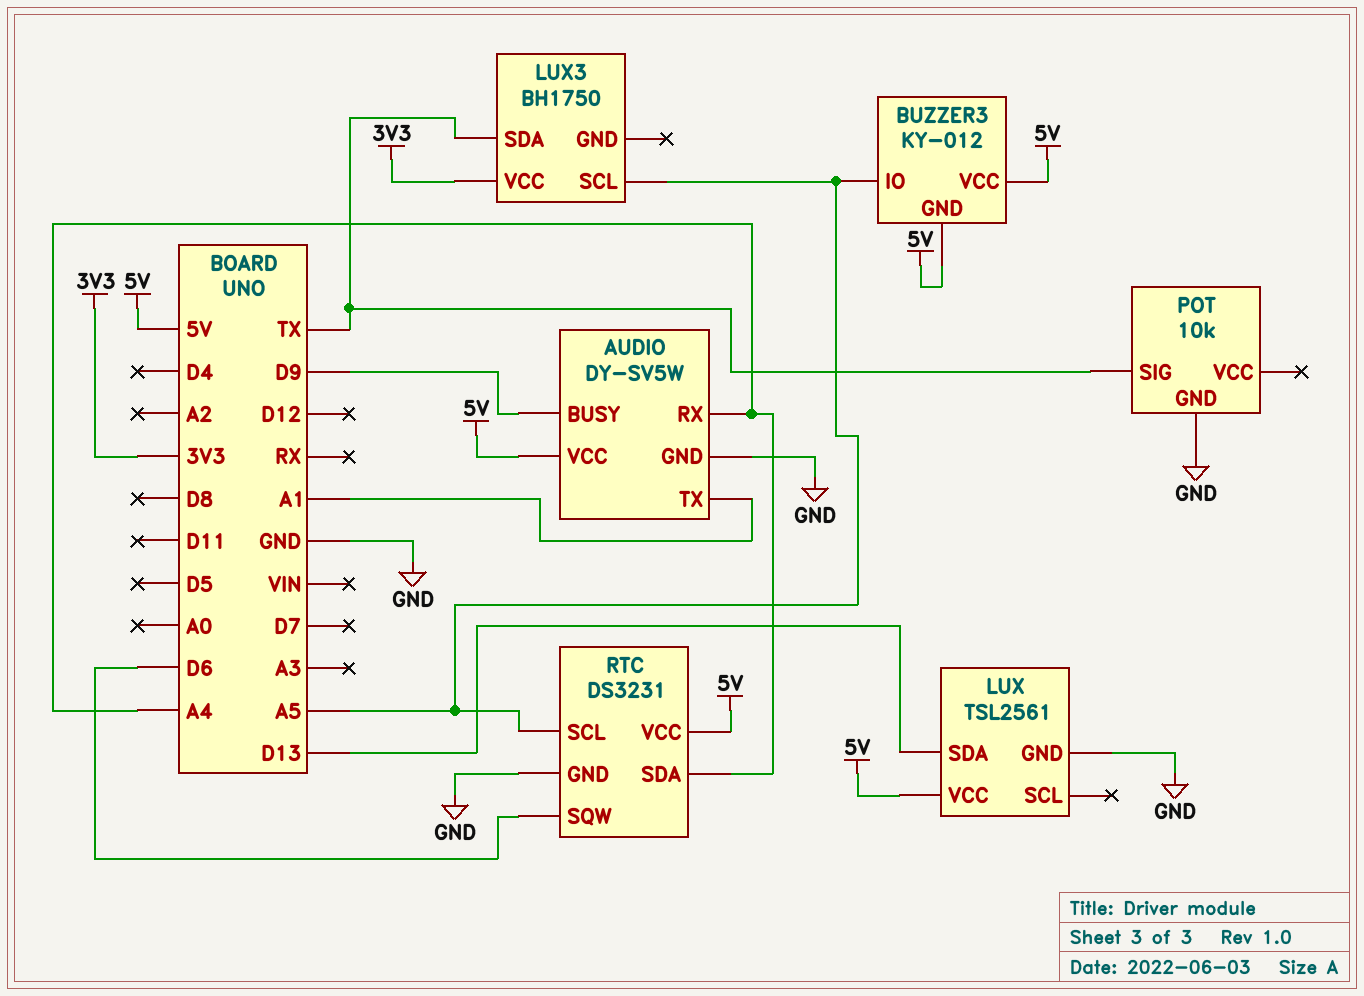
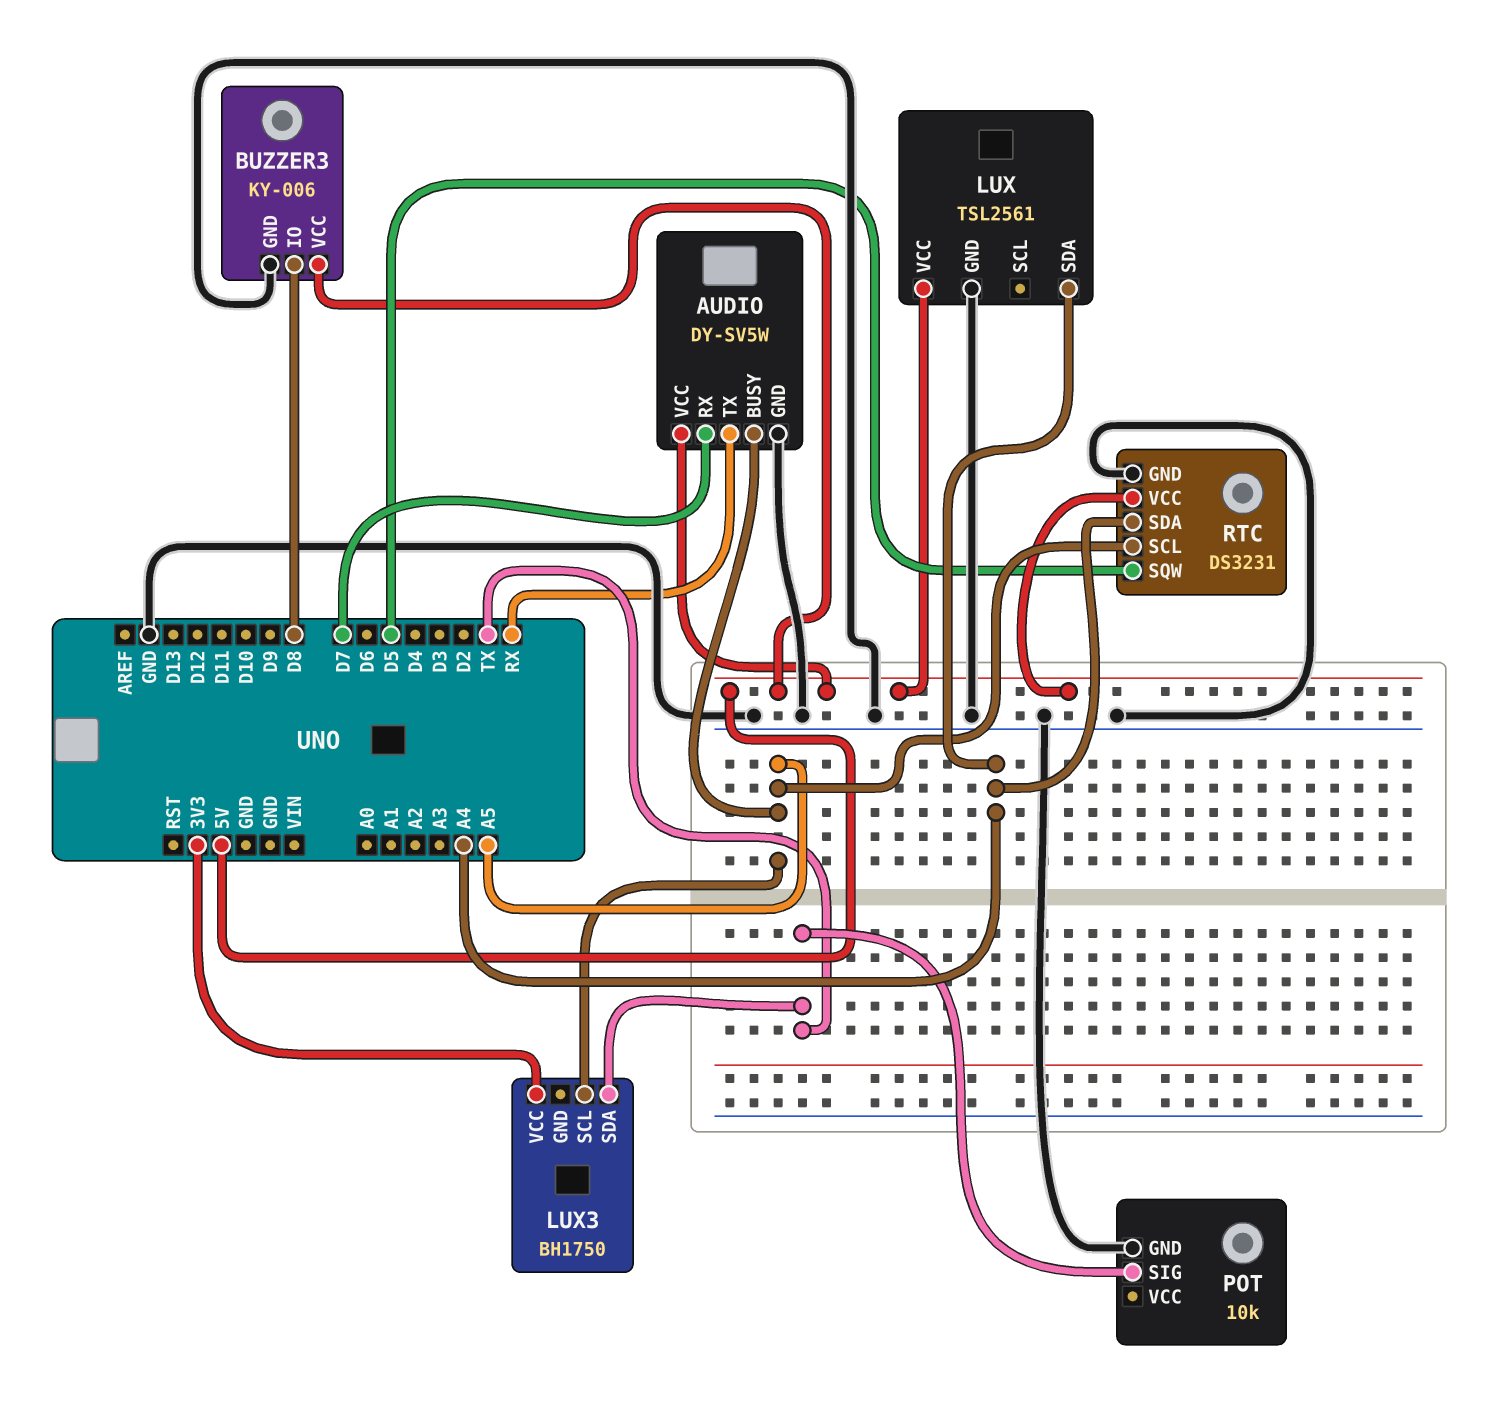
AUDIO pin BUSY: D9 -> A5
AUDIO pin RX: A4 -> D7
AUDIO pin TX: A1 -> RX
BUZZER3: KY-012 -> KY-006
BUZZER3 pin GND: 5V -> GND
BUZZER3 pin IO: A5 -> D8
LUX pin SDA: D13 -> A4
RTC pin SQW: D6 -> D5

